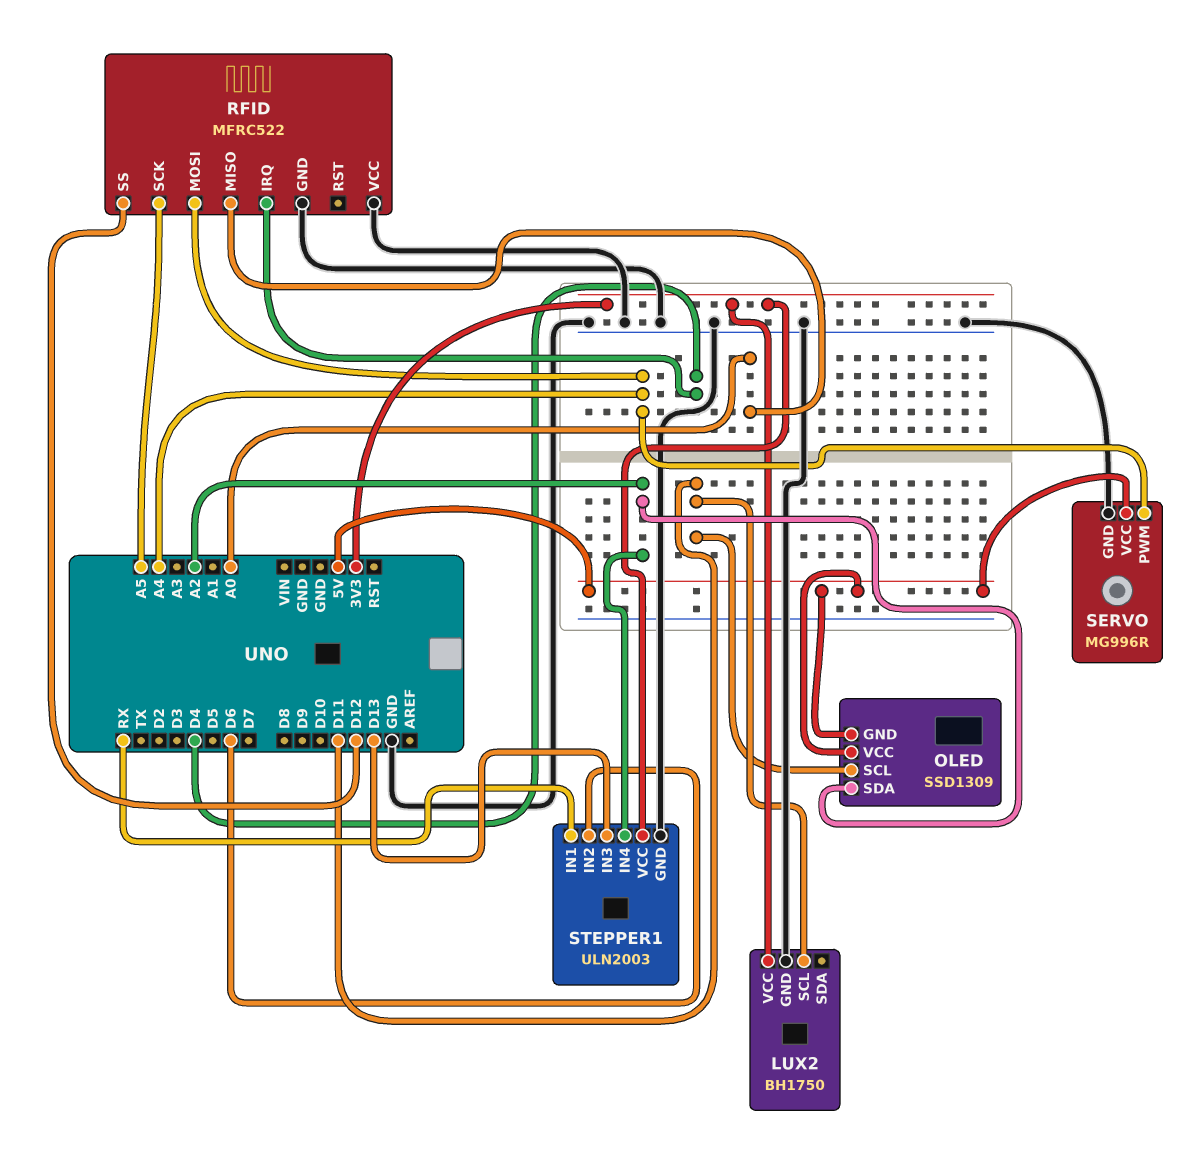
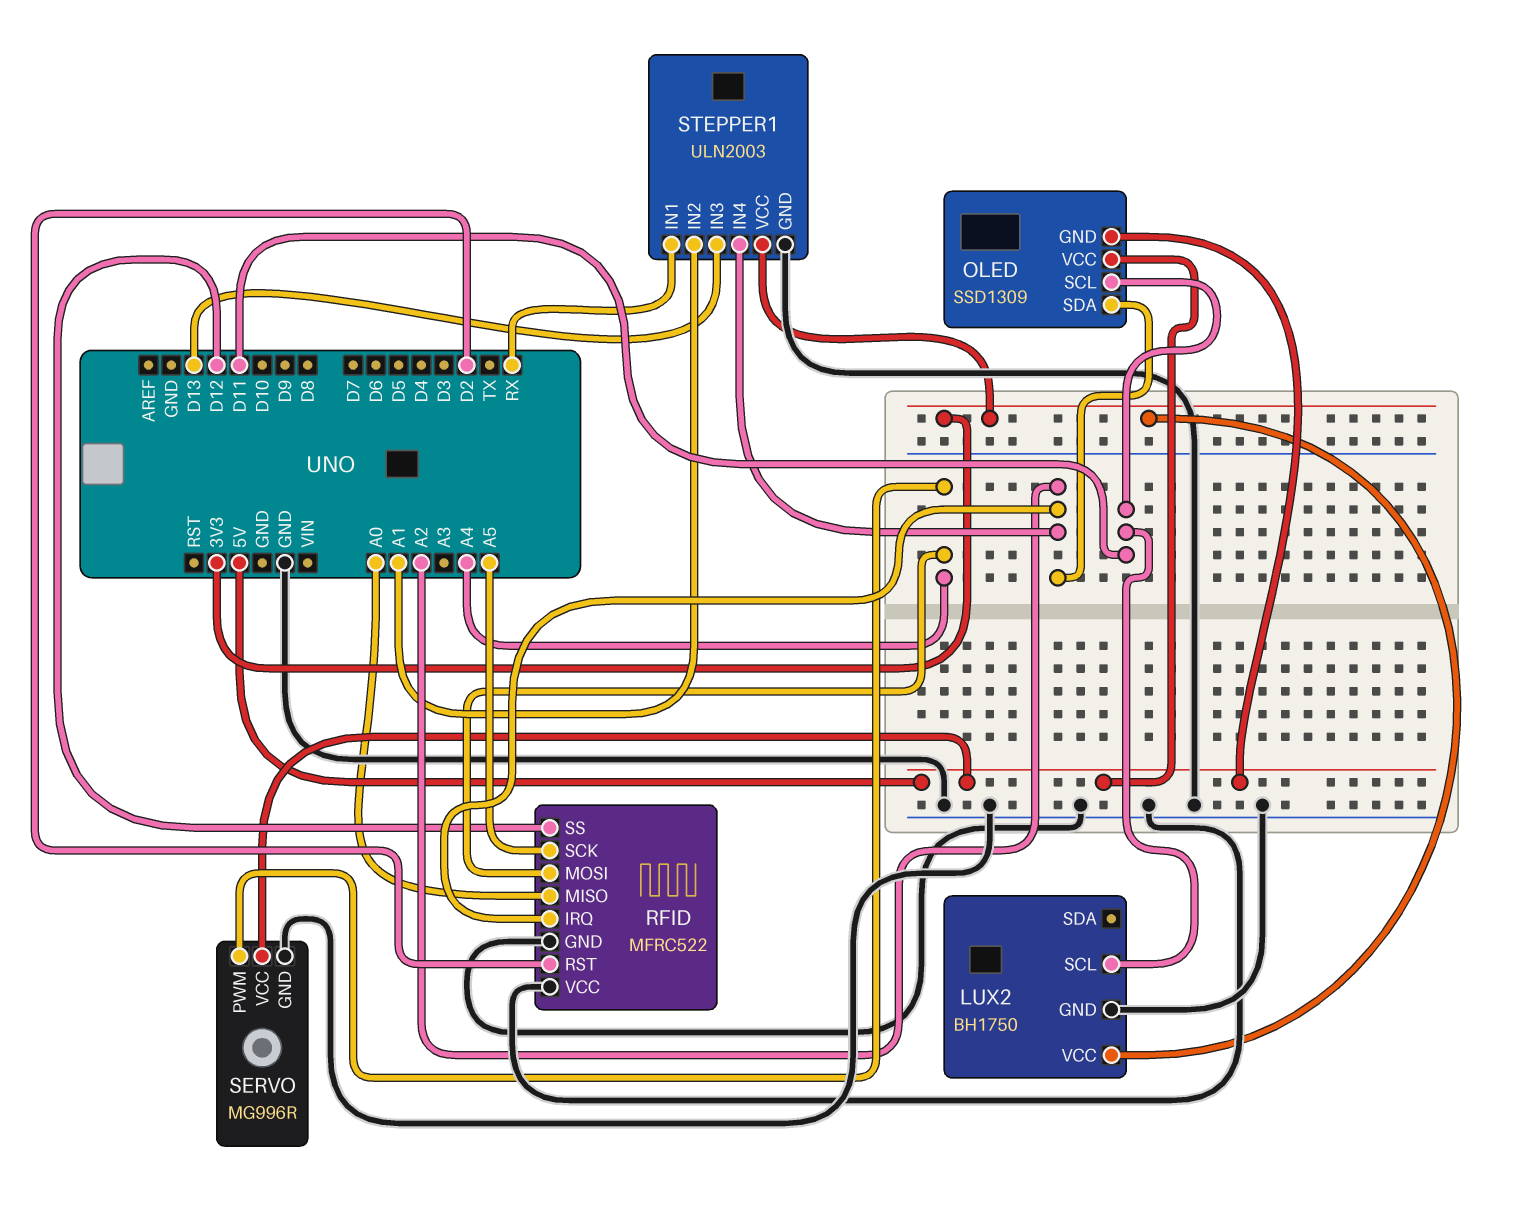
RFID pin IRQ: D4 -> A2
RFID pin RST: none -> D2
STEPPER1 pin IN2: D6 -> A1

